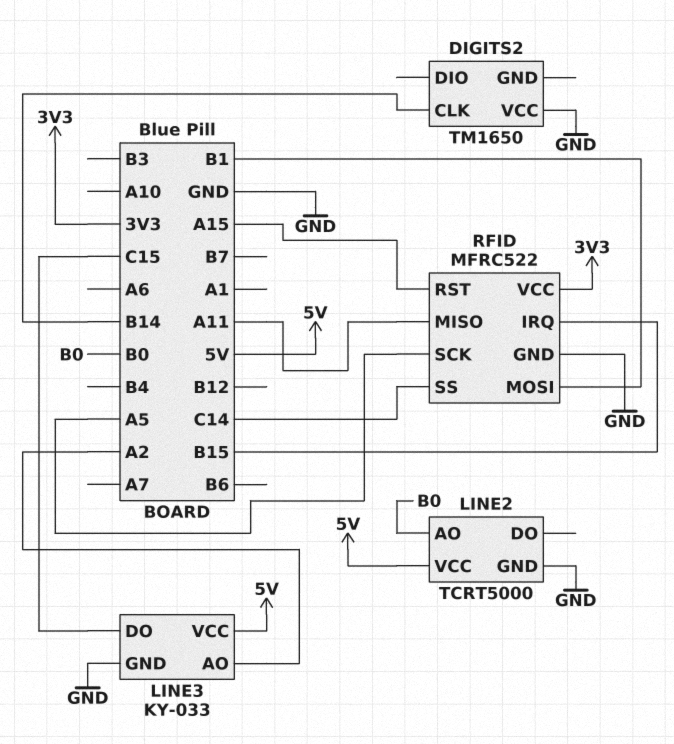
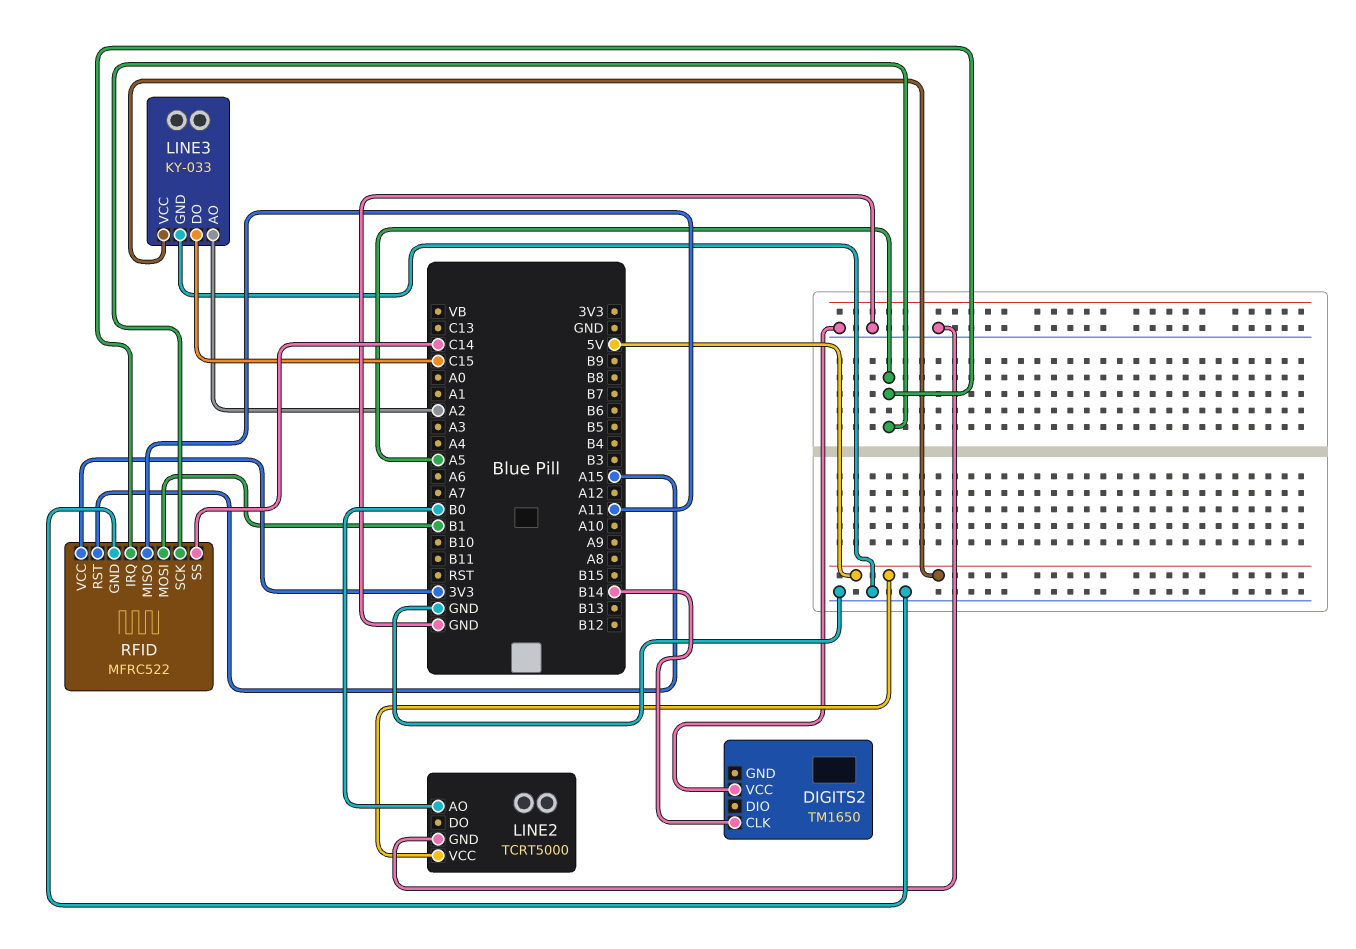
RFID pin IRQ: B15 -> A5

